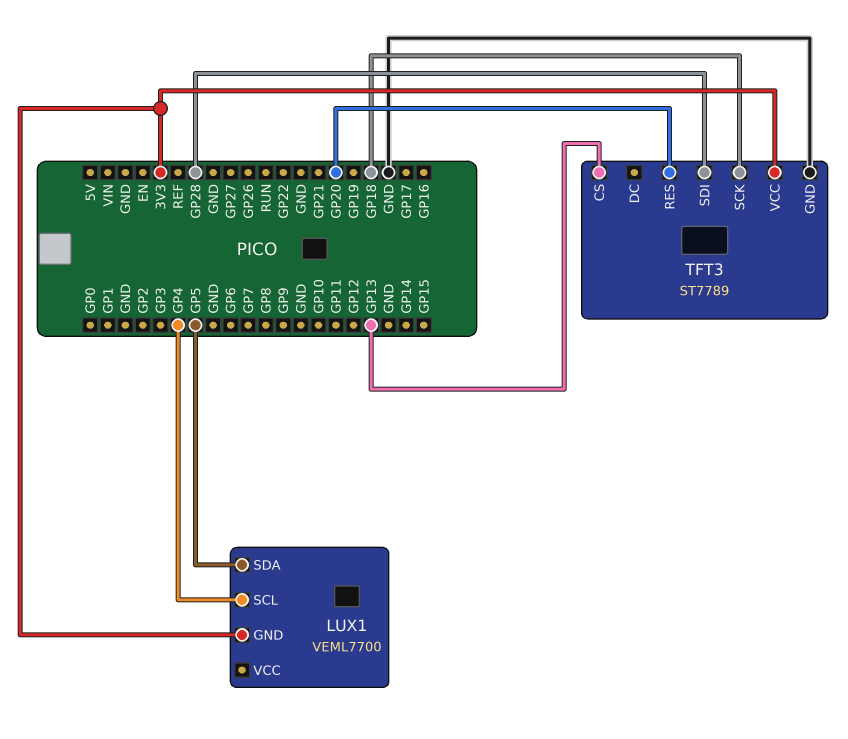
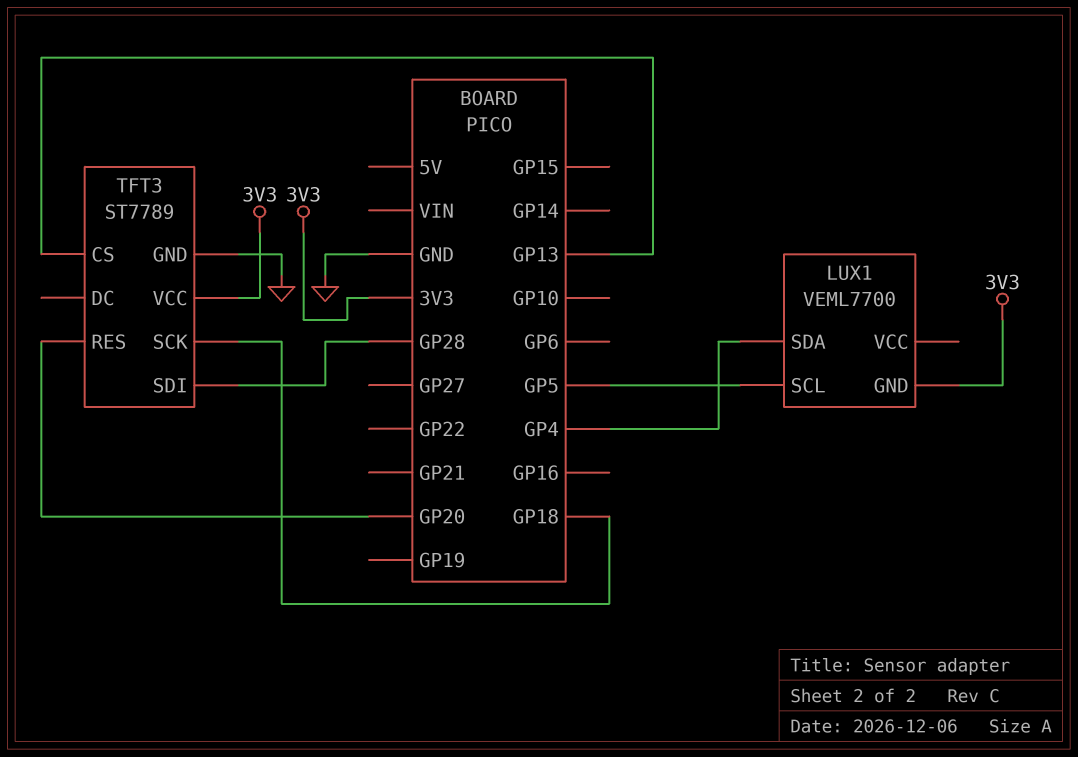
LUX1 pin SCL: GP4 -> GP5
LUX1 pin SDA: GP5 -> GP4

